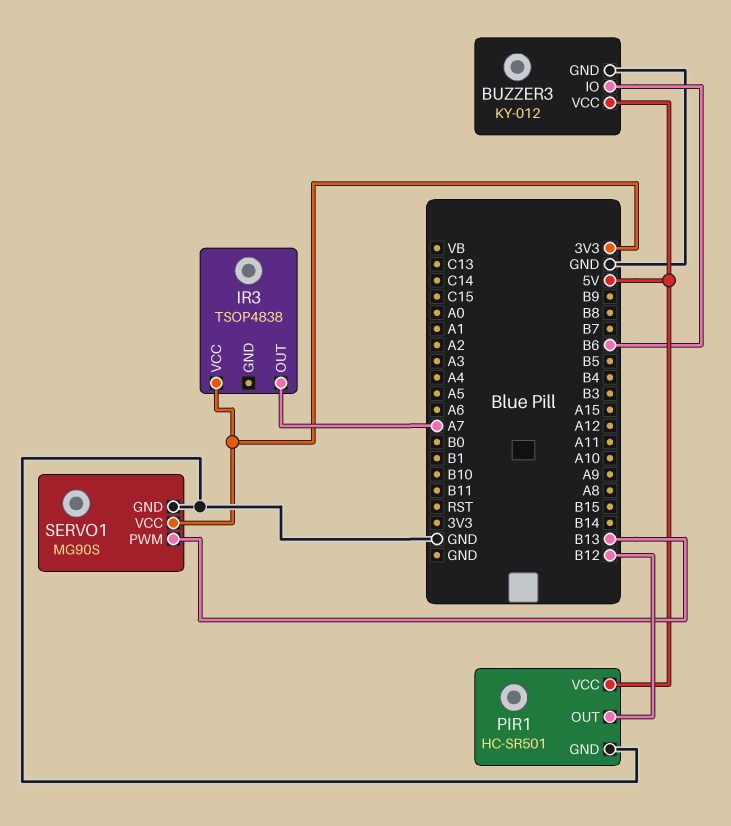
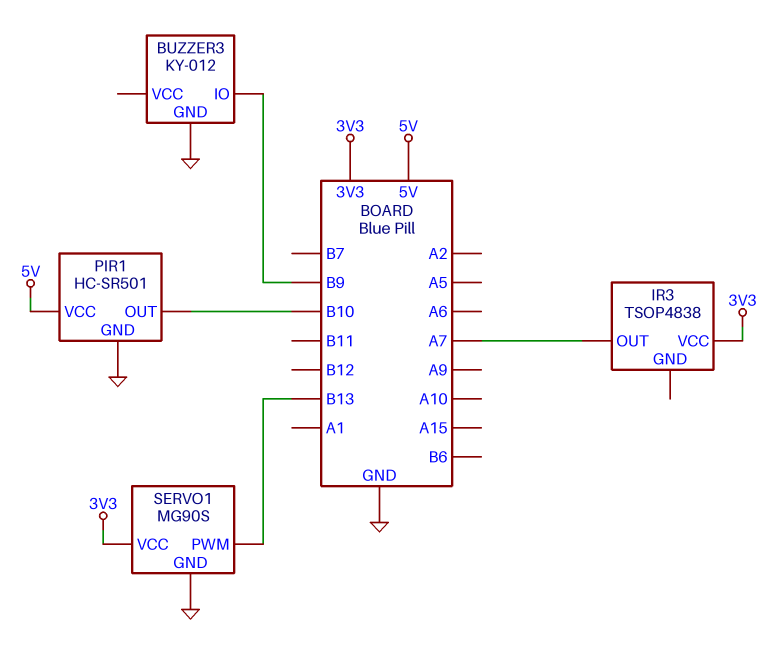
BUZZER3 pin IO: B6 -> B9
BUZZER3 pin VCC: 5V -> none
PIR1 pin OUT: B12 -> B10

